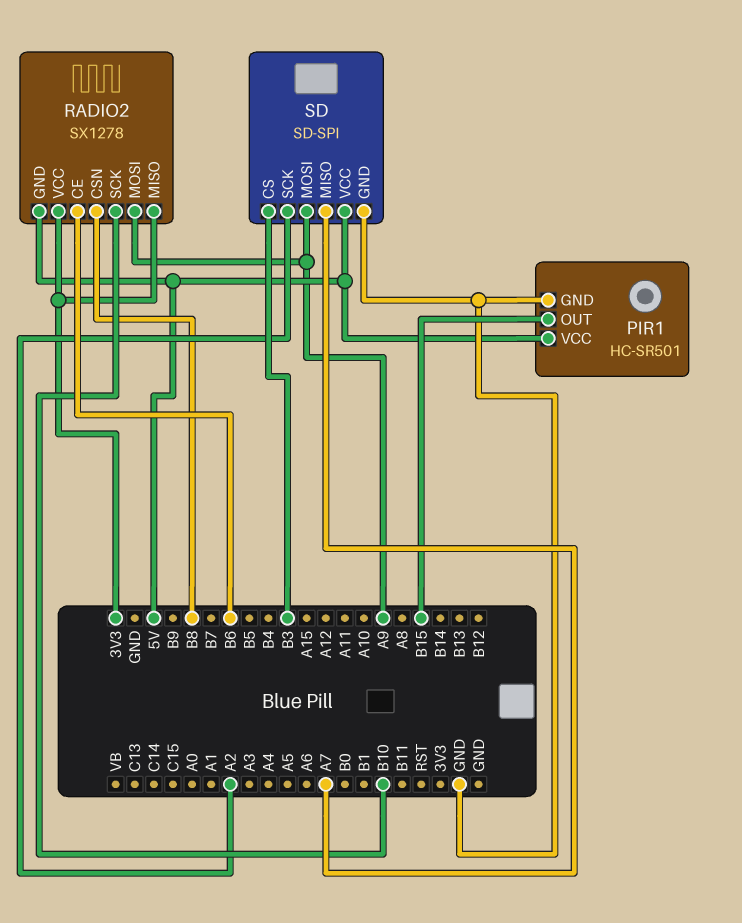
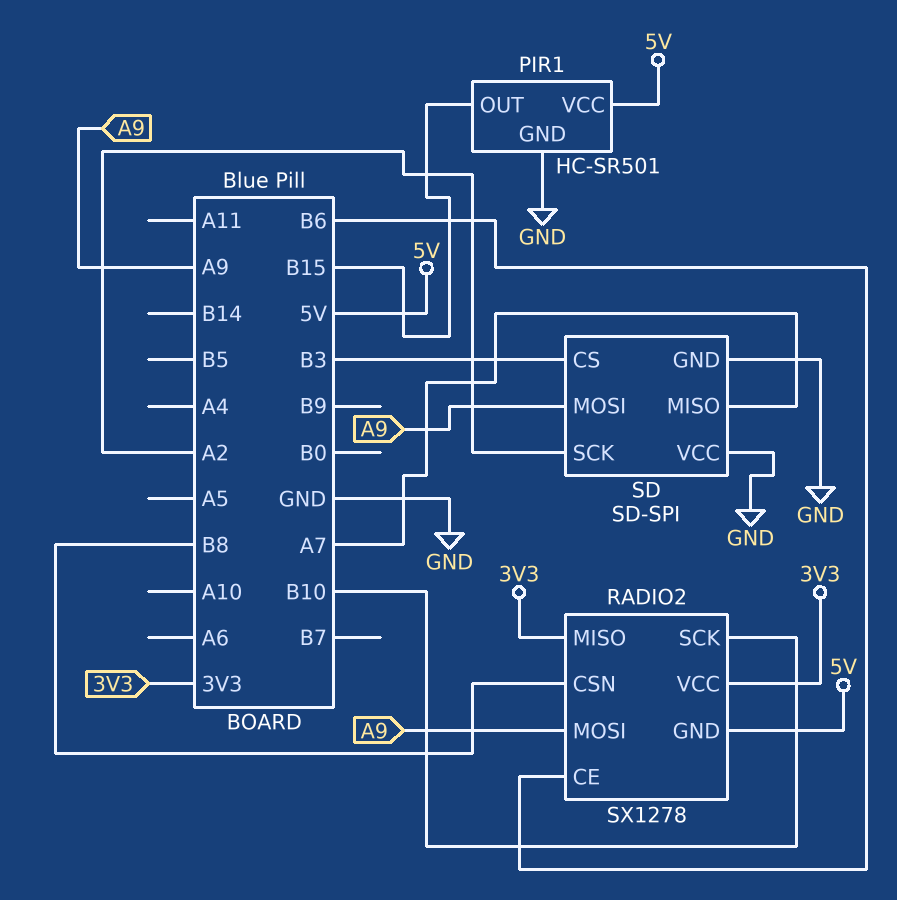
SD pin VCC: 5V -> GND

